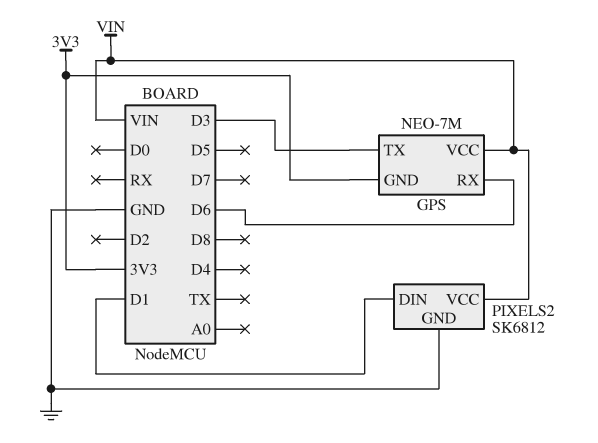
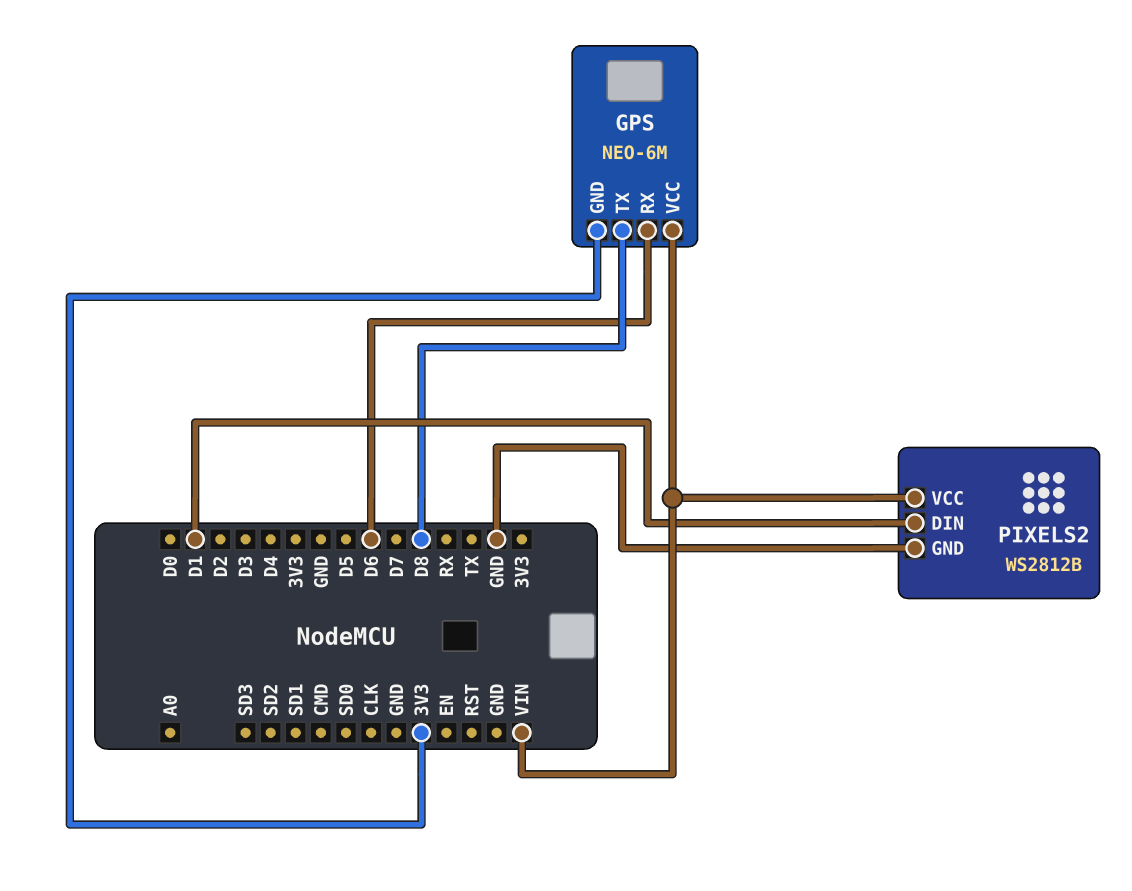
GPS: NEO-7M -> NEO-6M
GPS pin TX: D3 -> D8
PIXELS2: SK6812 -> WS2812B

